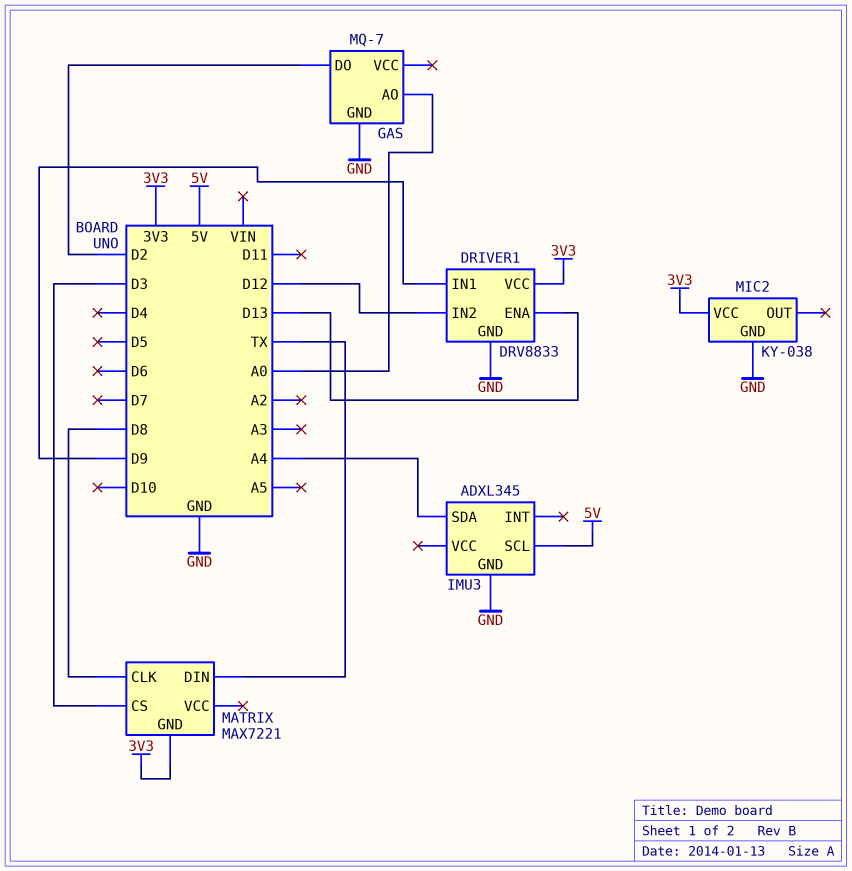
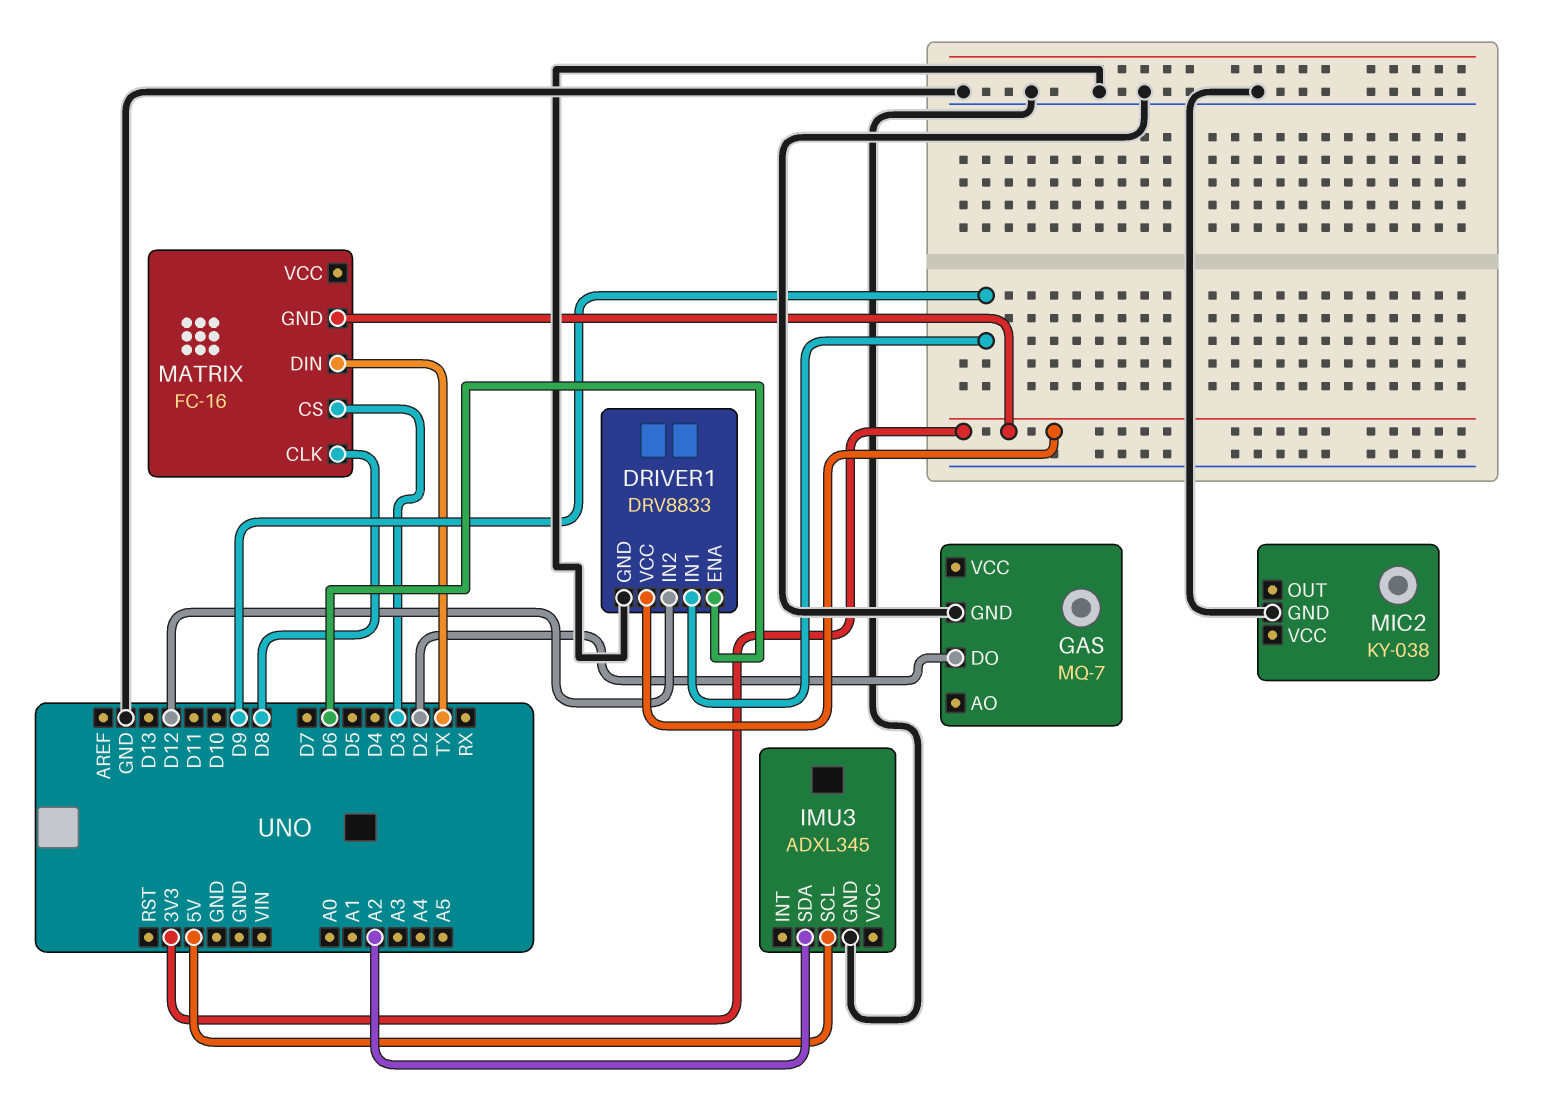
DRIVER1 pin ENA: D13 -> D6
GAS pin AO: A0 -> none
IMU3 pin SDA: A4 -> A2
MATRIX: MAX7221 -> FC-16
MIC2 pin VCC: 3V3 -> none

